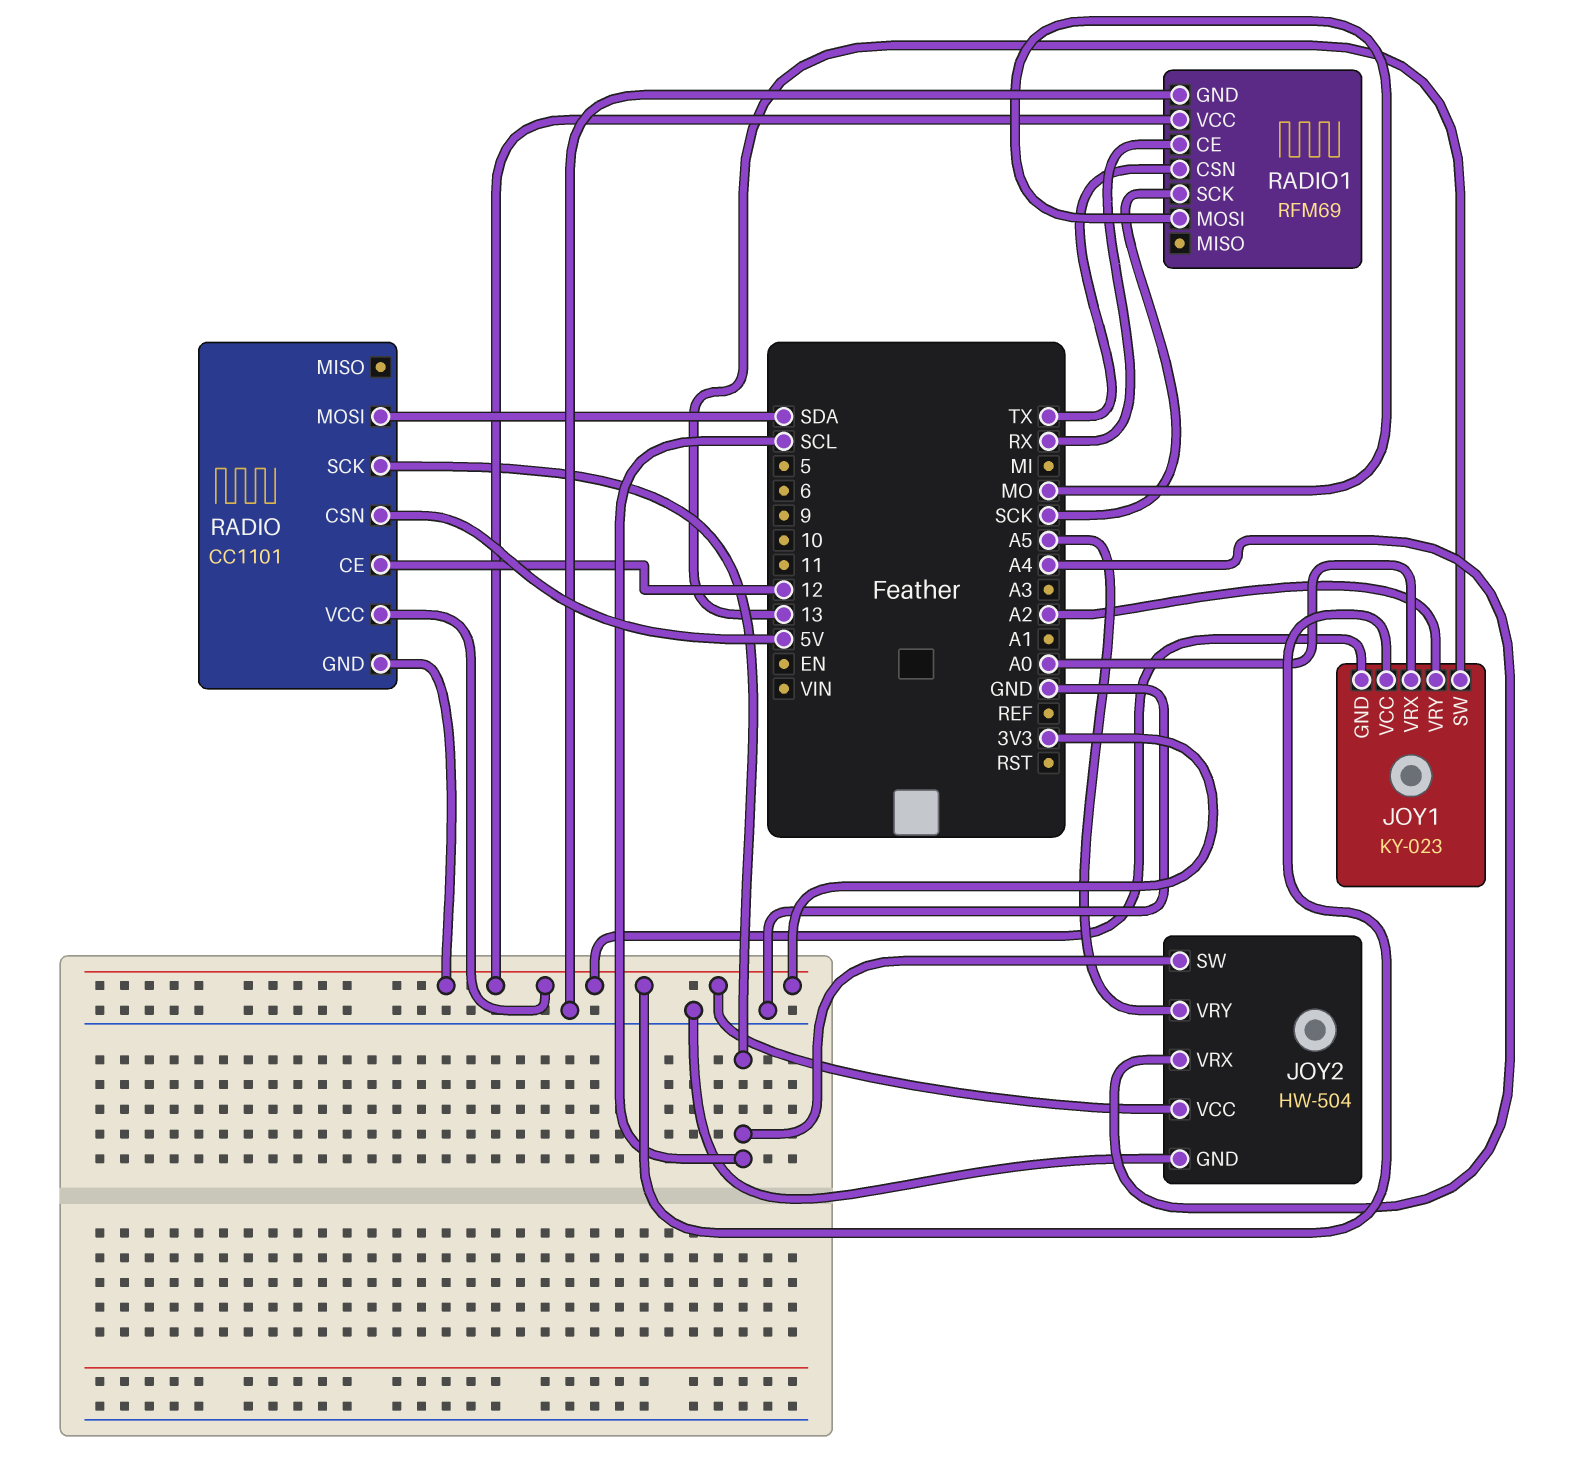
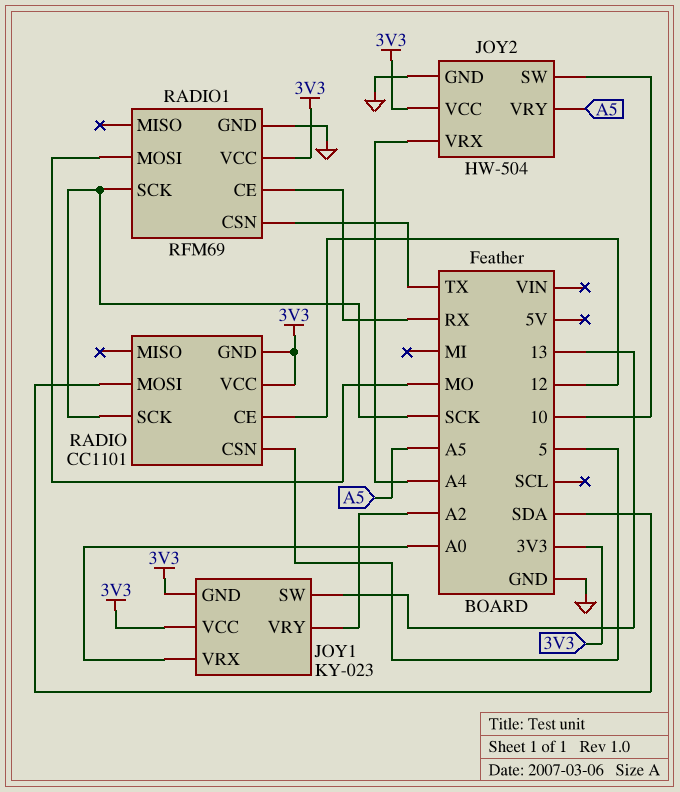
JOY2 pin SW: SCL -> 10
RADIO pin CSN: 5V -> 5
RADIO pin SCK: SCL -> SCK

